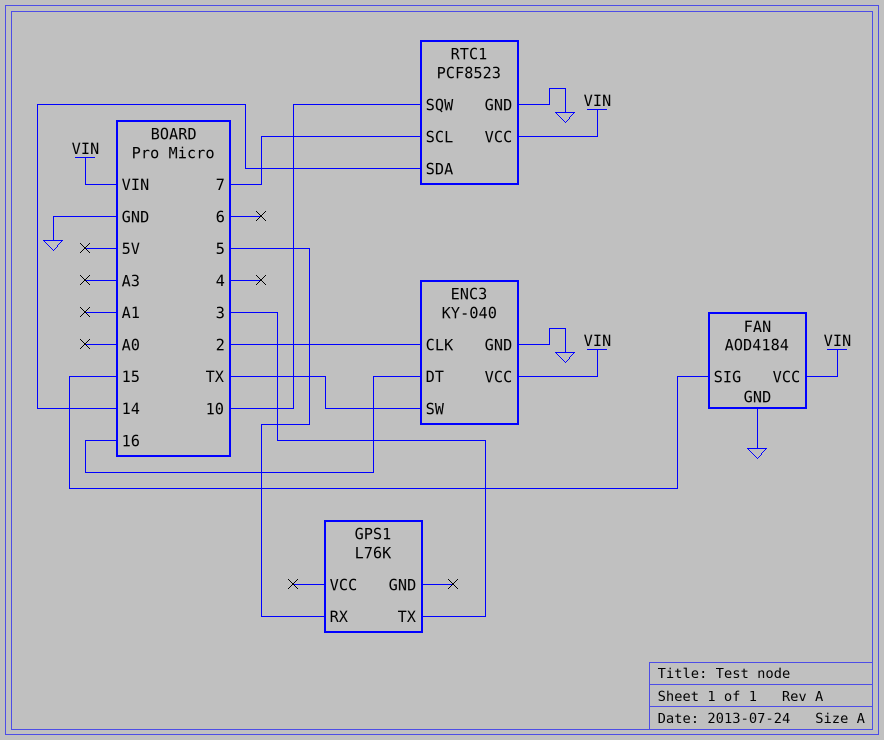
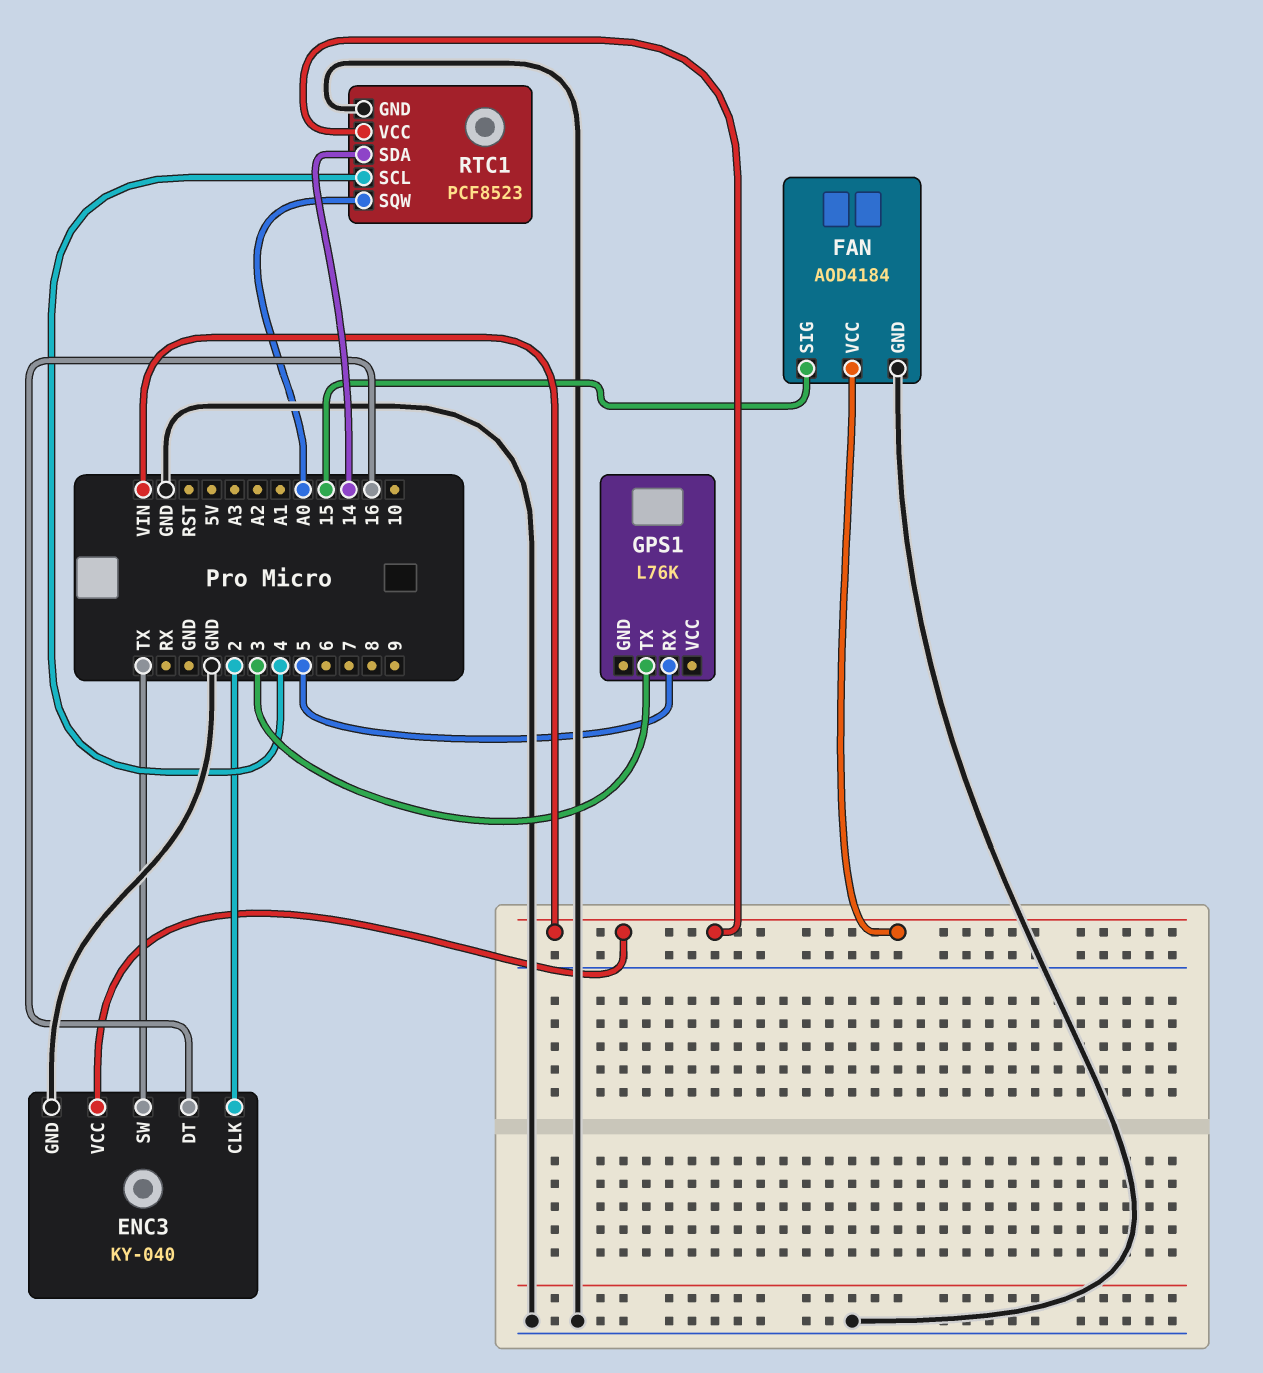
RTC1 pin SCL: 7 -> 4
RTC1 pin SQW: 10 -> A0

